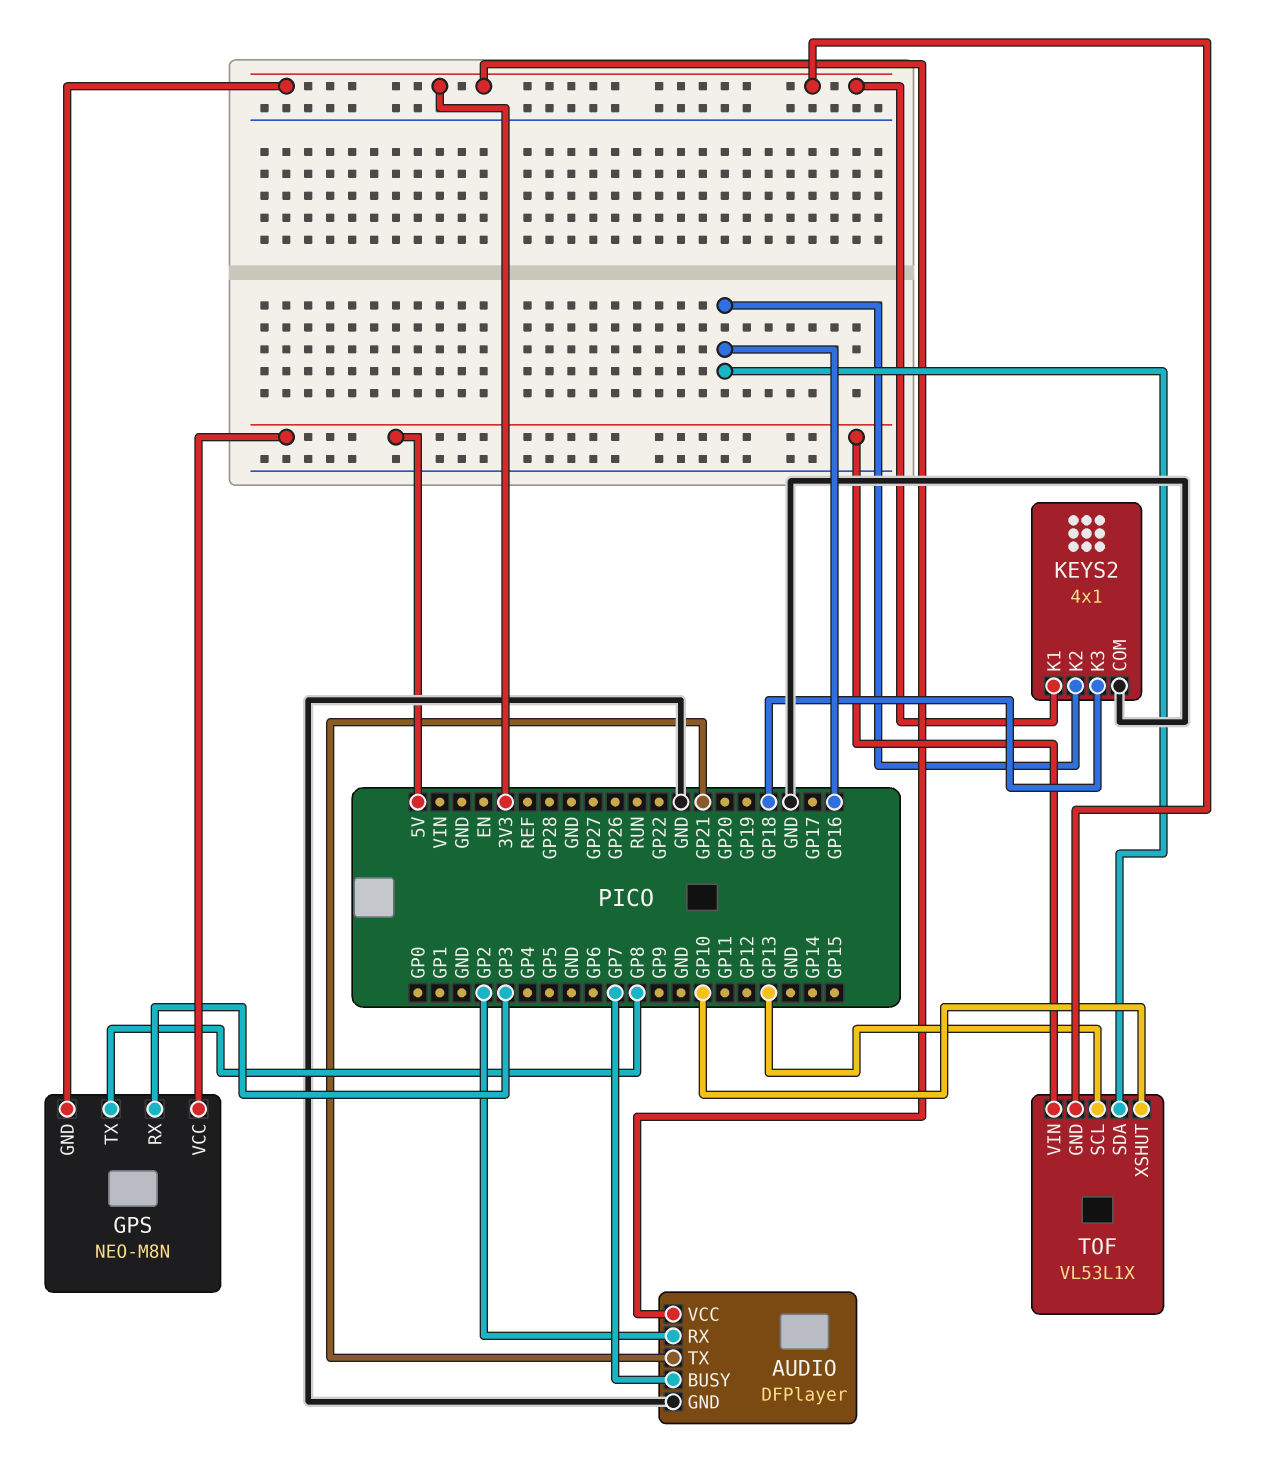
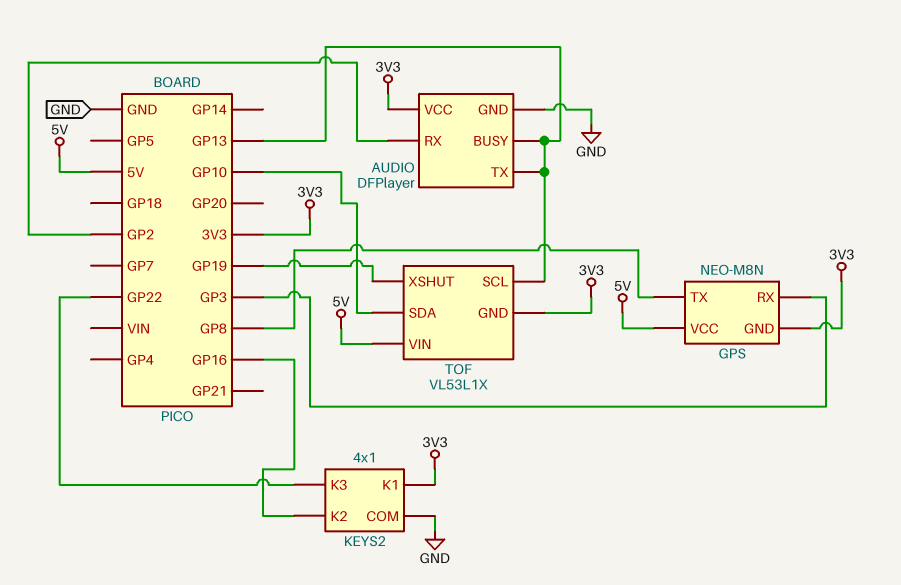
AUDIO pin BUSY: GP7 -> GP13
AUDIO pin TX: GP21 -> GP13
KEYS2 pin K3: GP18 -> GP22
TOF pin SDA: GP16 -> GP10
TOF pin XSHUT: GP10 -> GP19

